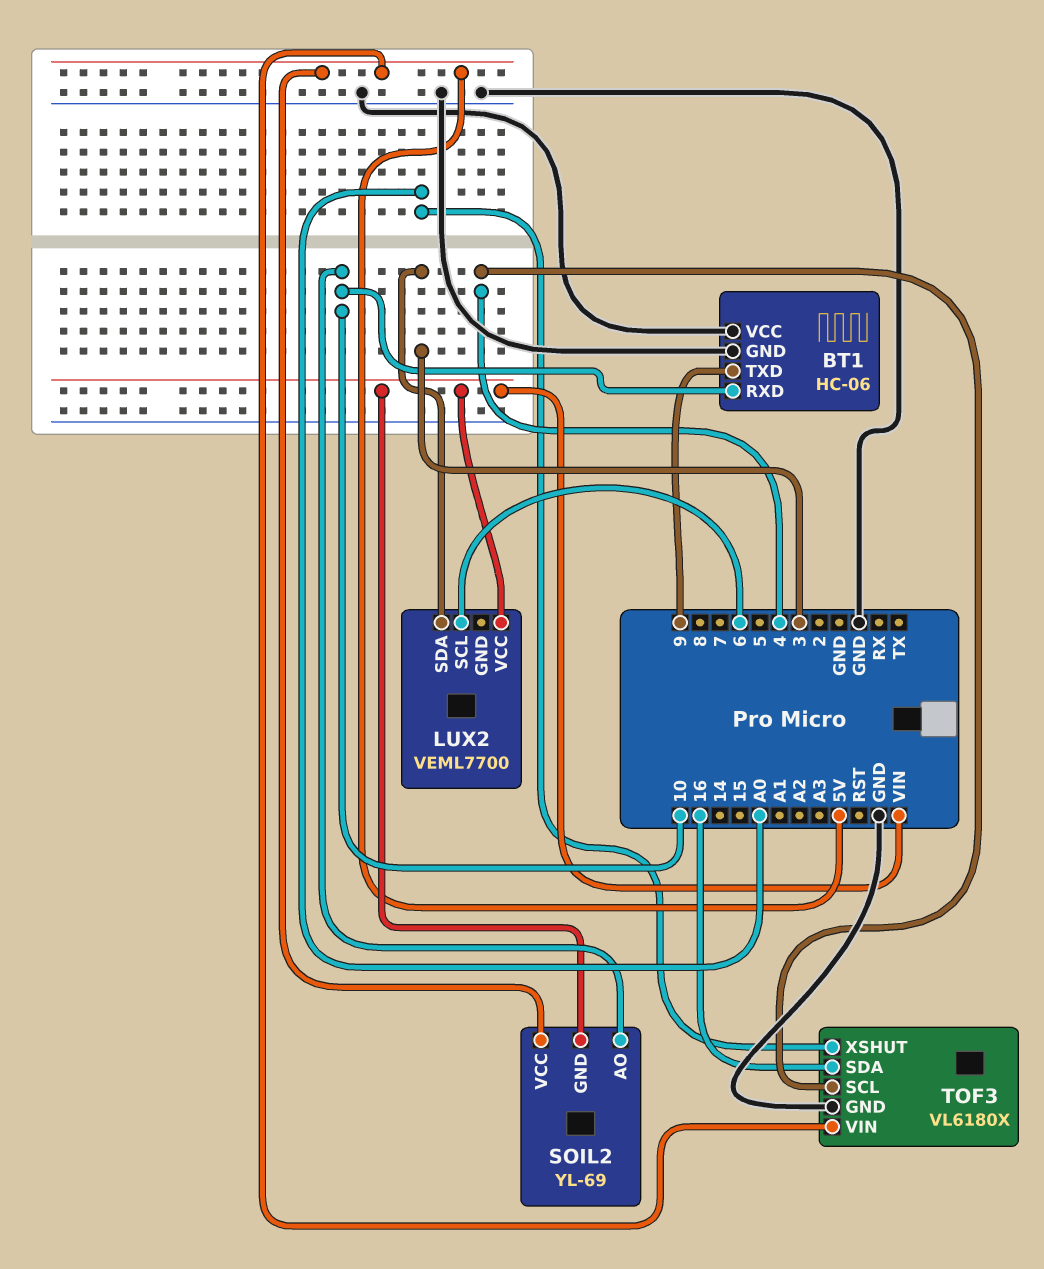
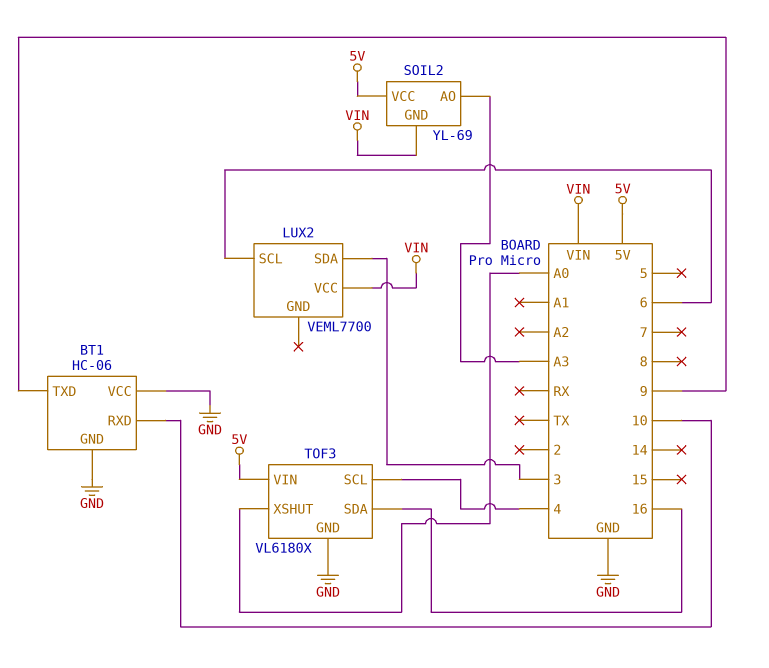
SOIL2 pin AO: 10 -> A3

